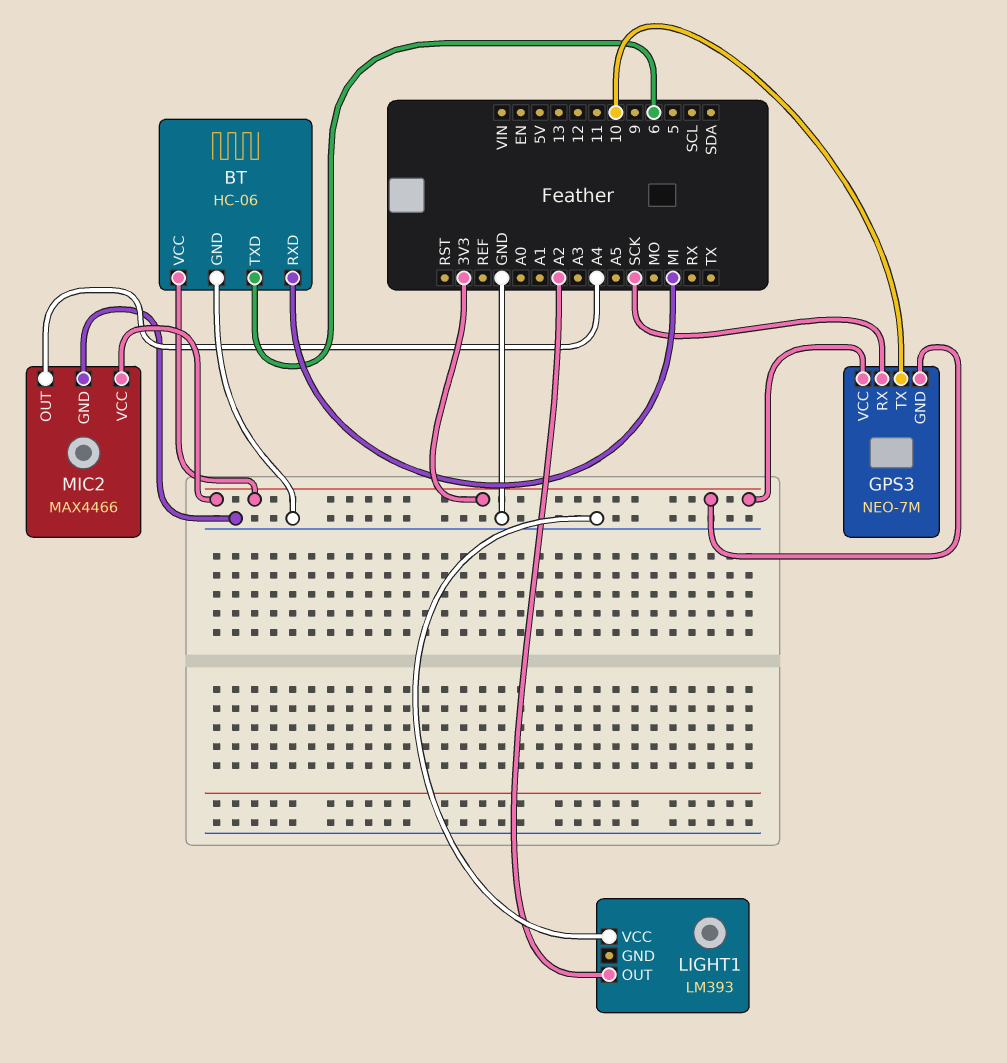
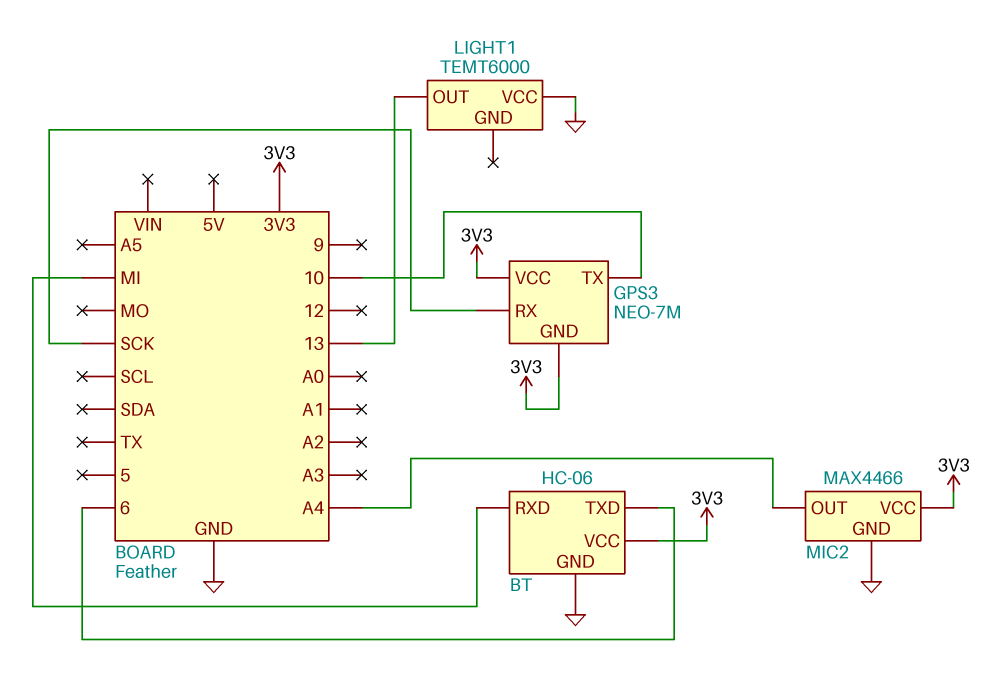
LIGHT1: LM393 -> TEMT6000
LIGHT1 pin OUT: A2 -> 13

